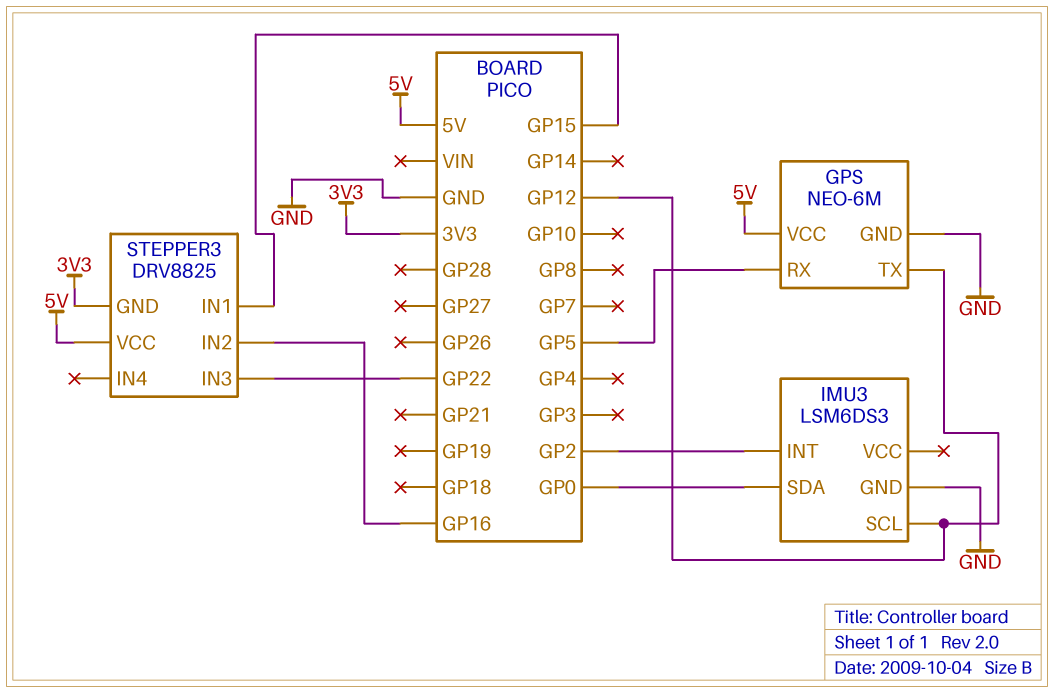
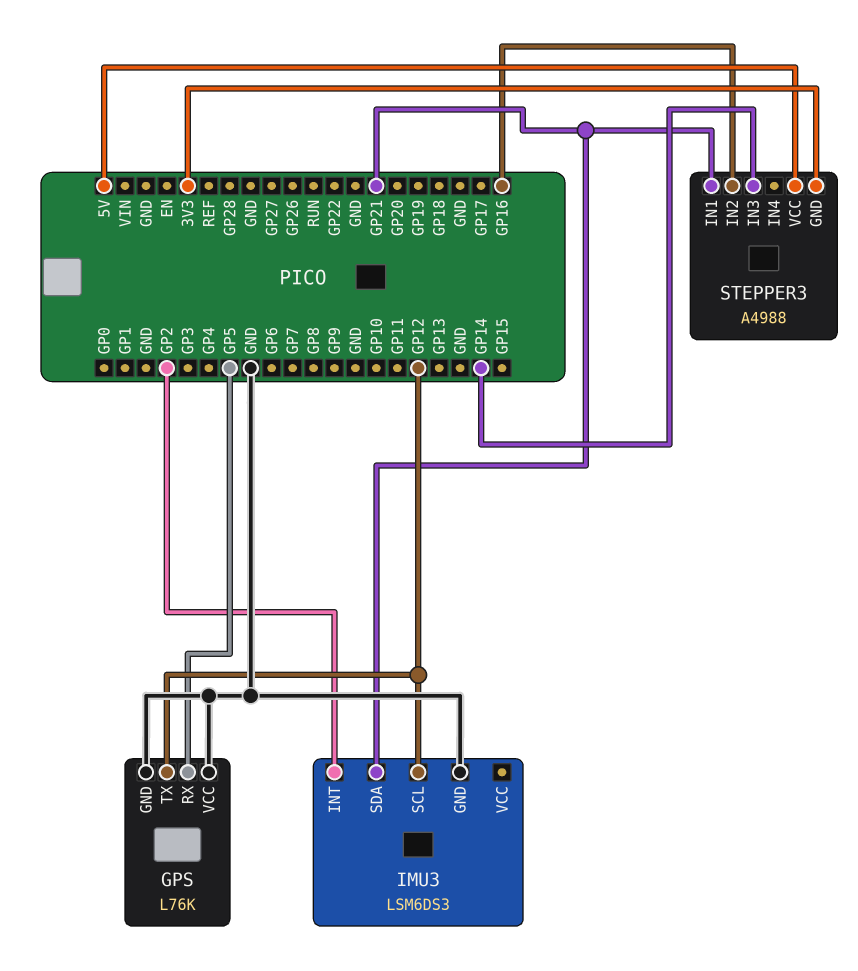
GPS: NEO-6M -> L76K
GPS pin VCC: 5V -> GND
IMU3 pin SDA: GP0 -> GP21
STEPPER3: DRV8825 -> A4988
STEPPER3 pin IN1: GP15 -> GP21
STEPPER3 pin IN3: GP22 -> GP14

